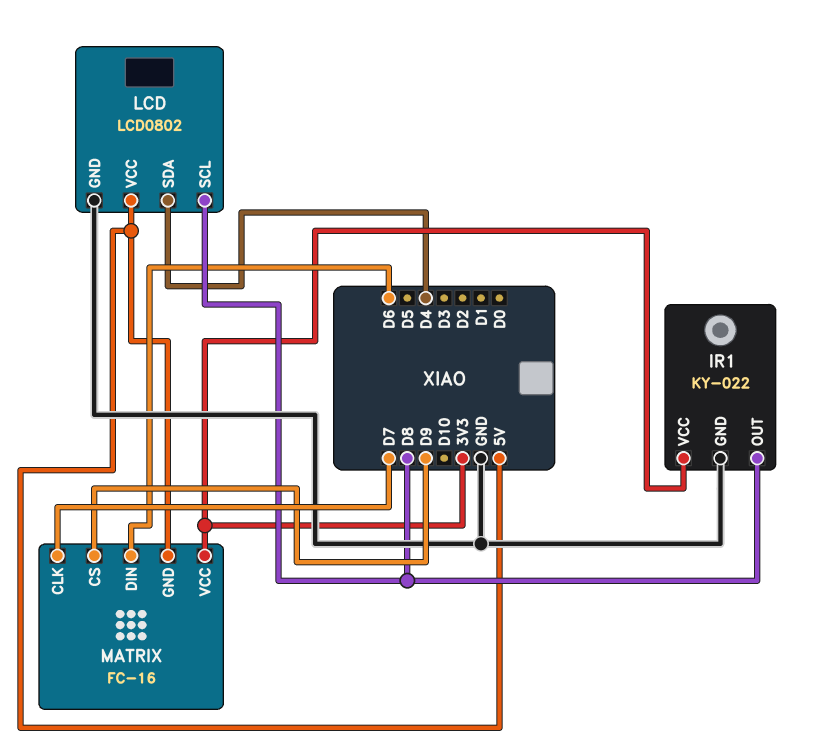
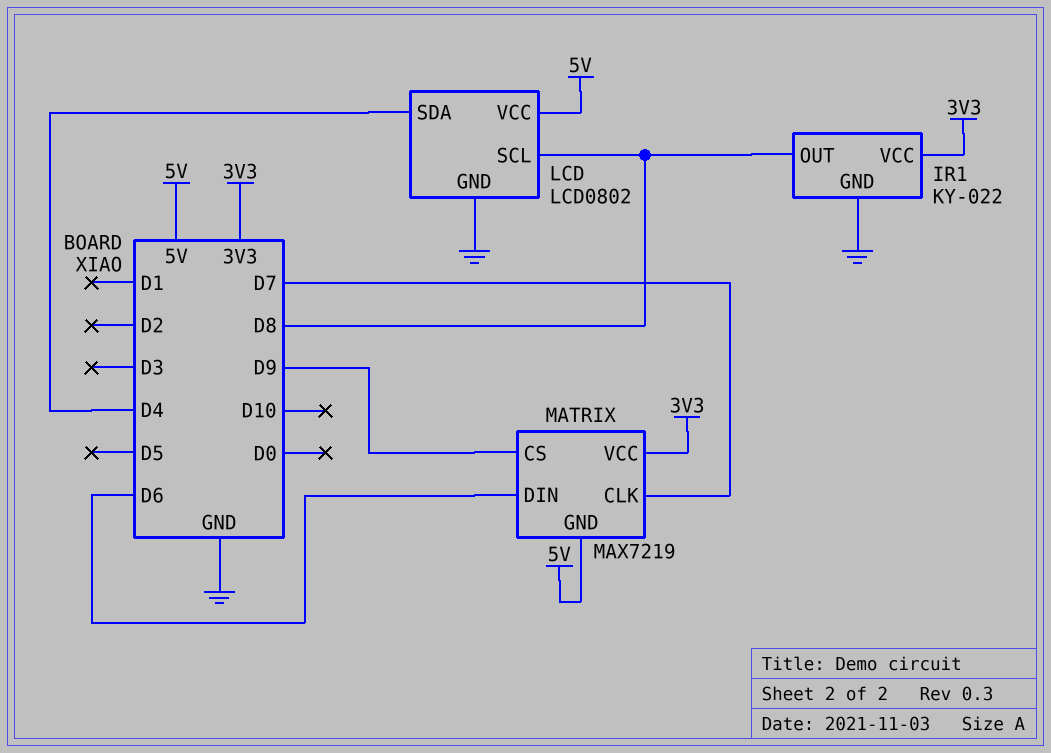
MATRIX: FC-16 -> MAX7219

